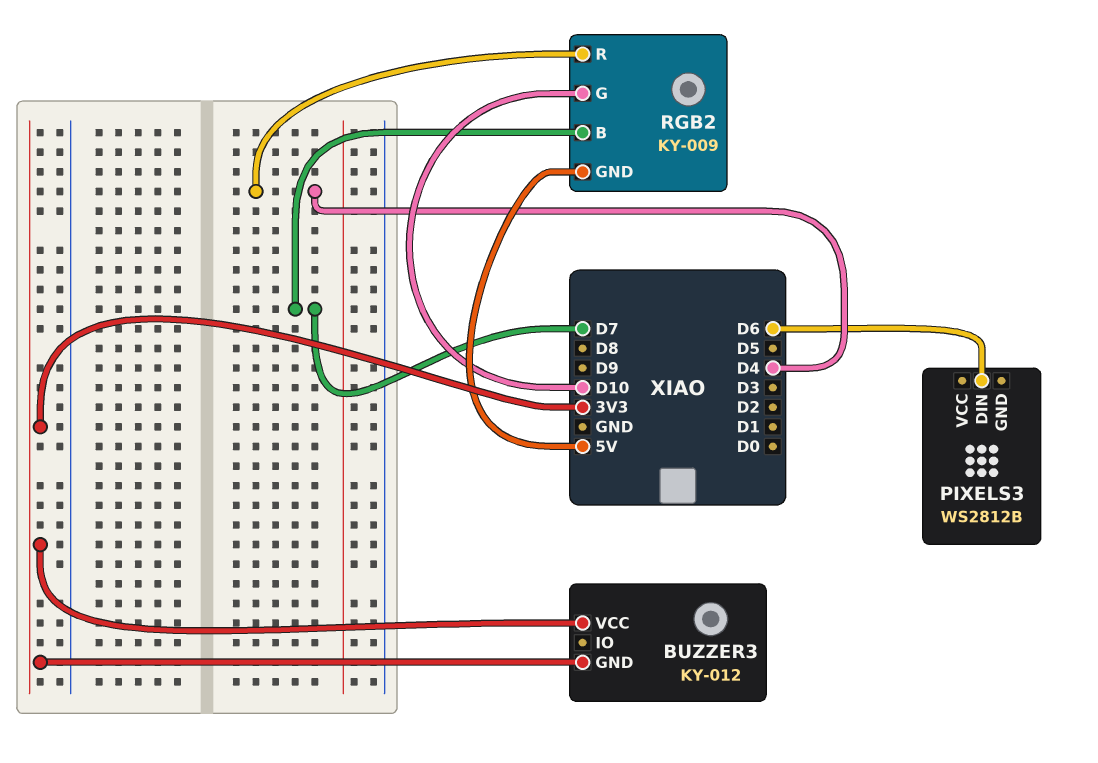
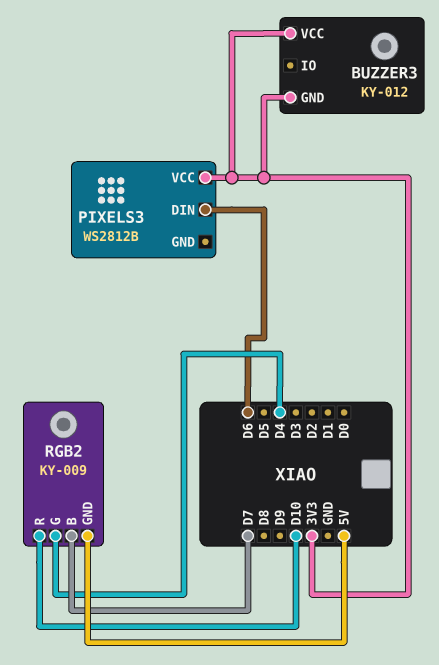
PIXELS3 pin VCC: none -> 3V3
RGB2 pin G: D10 -> D4
RGB2 pin R: D4 -> D10

